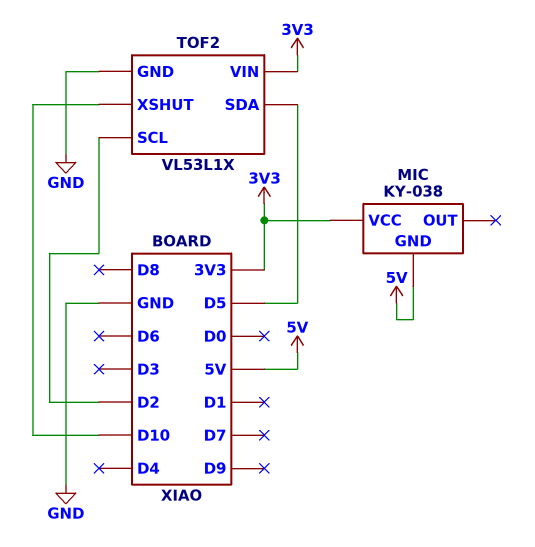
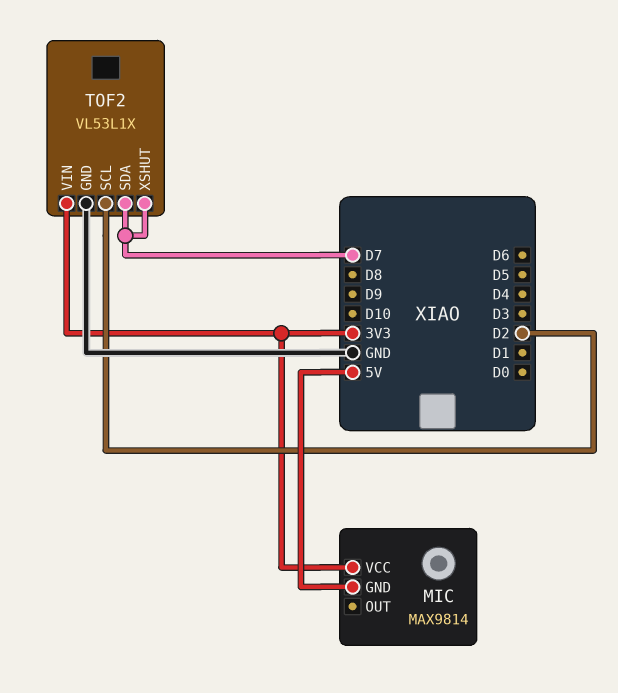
MIC: KY-038 -> MAX9814
TOF2 pin SDA: D5 -> D7
TOF2 pin XSHUT: D10 -> D7

